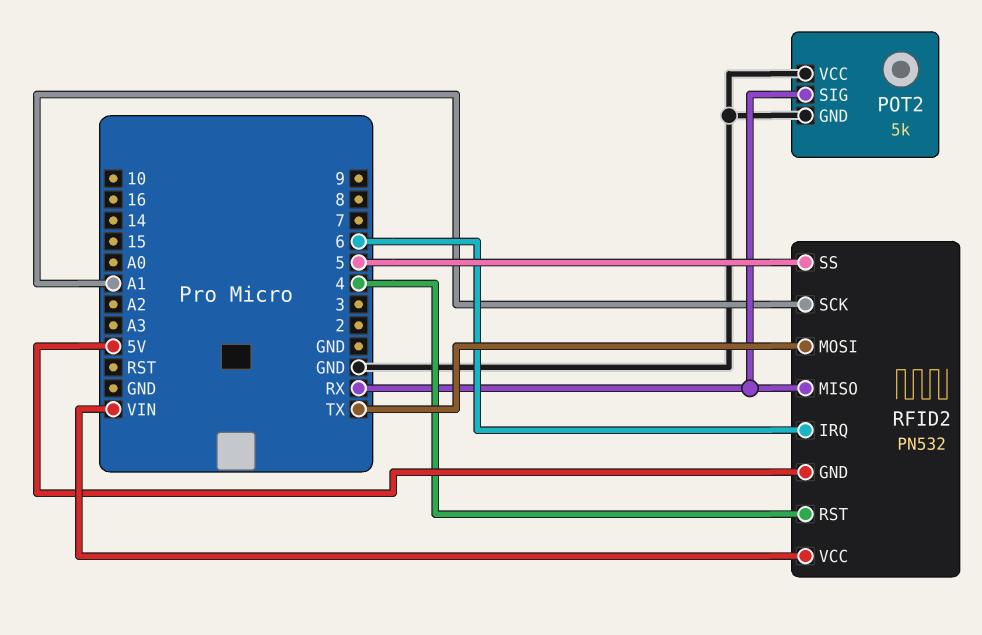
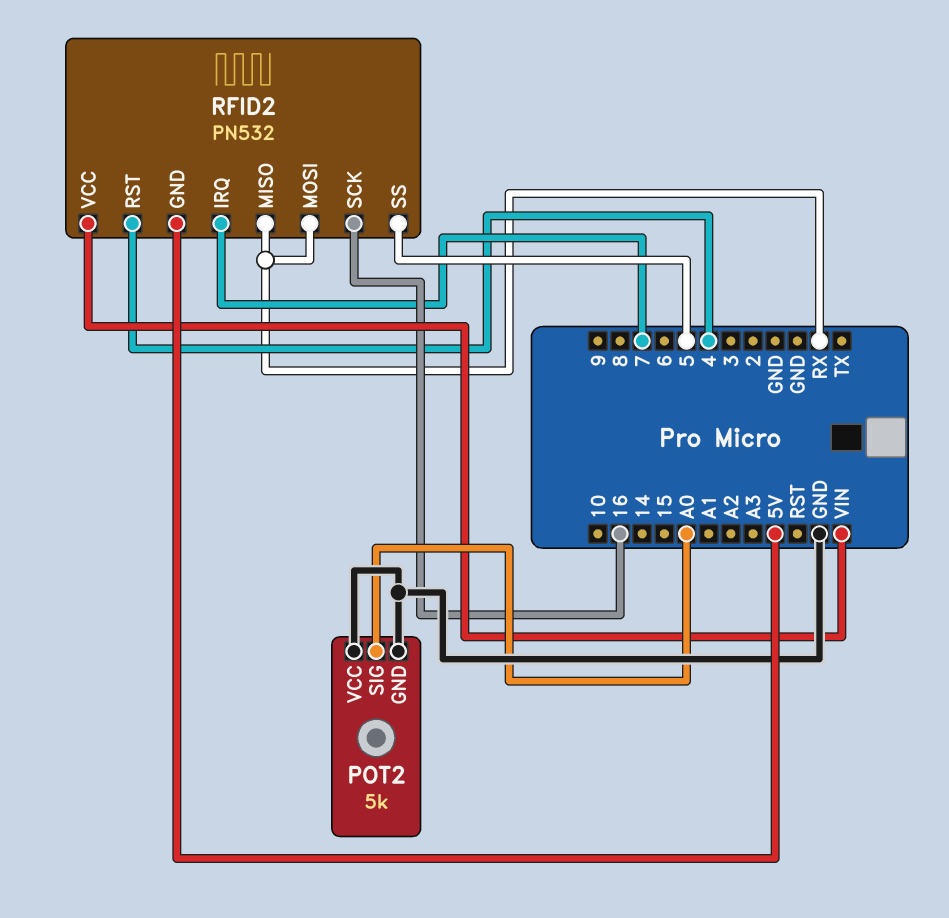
POT2 pin SIG: RX -> A0
RFID2 pin IRQ: 6 -> 7
RFID2 pin MOSI: TX -> RX
RFID2 pin SCK: A1 -> 16

